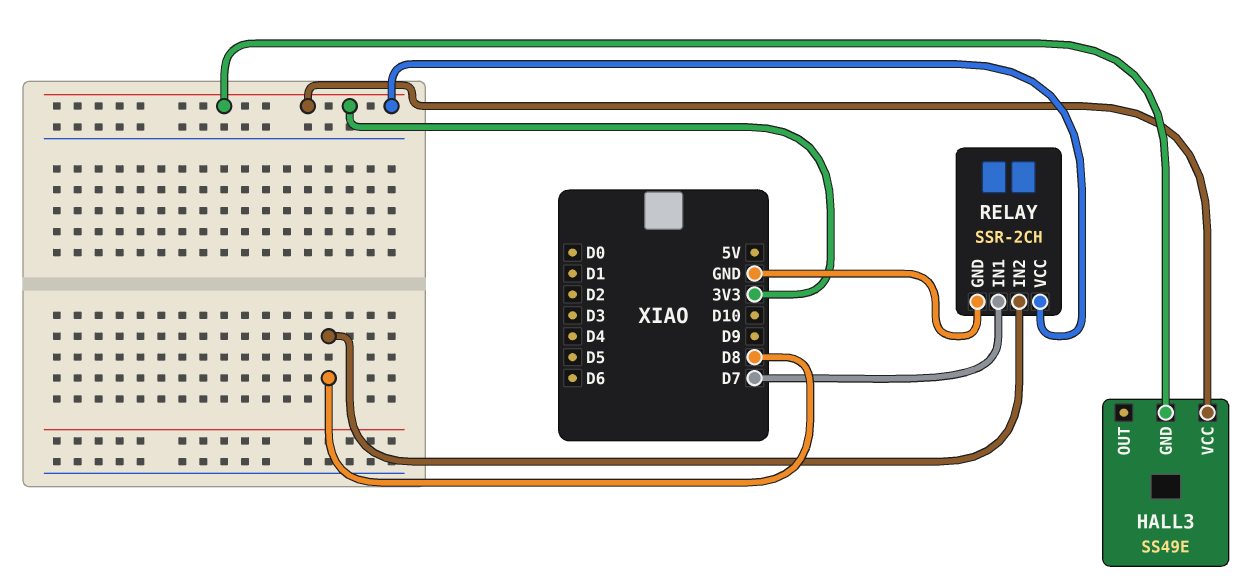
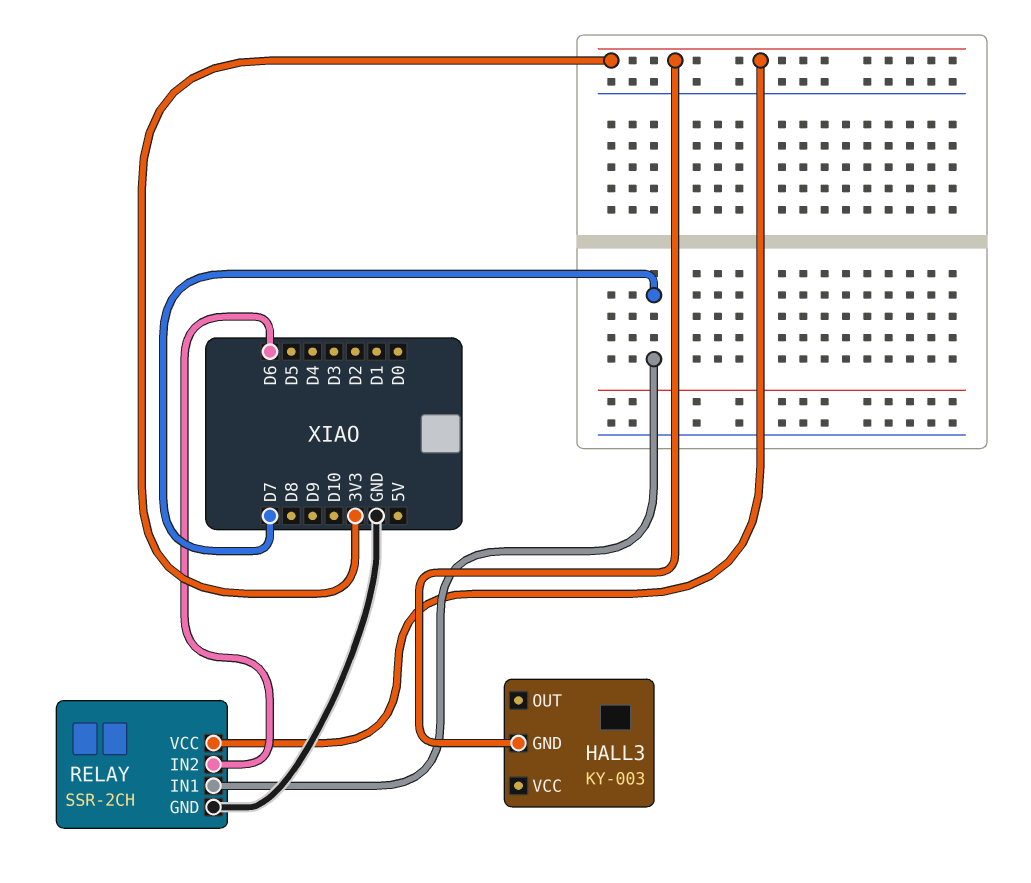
HALL3: SS49E -> KY-003
HALL3 pin VCC: 3V3 -> none
RELAY pin IN2: D8 -> D6

